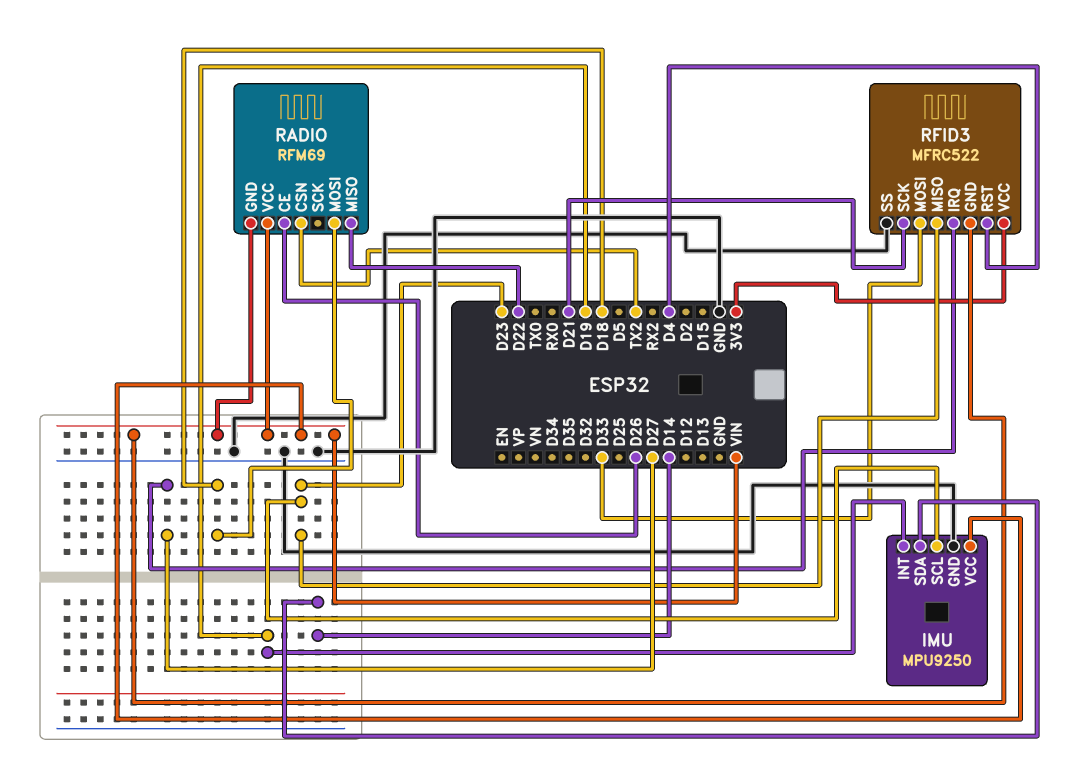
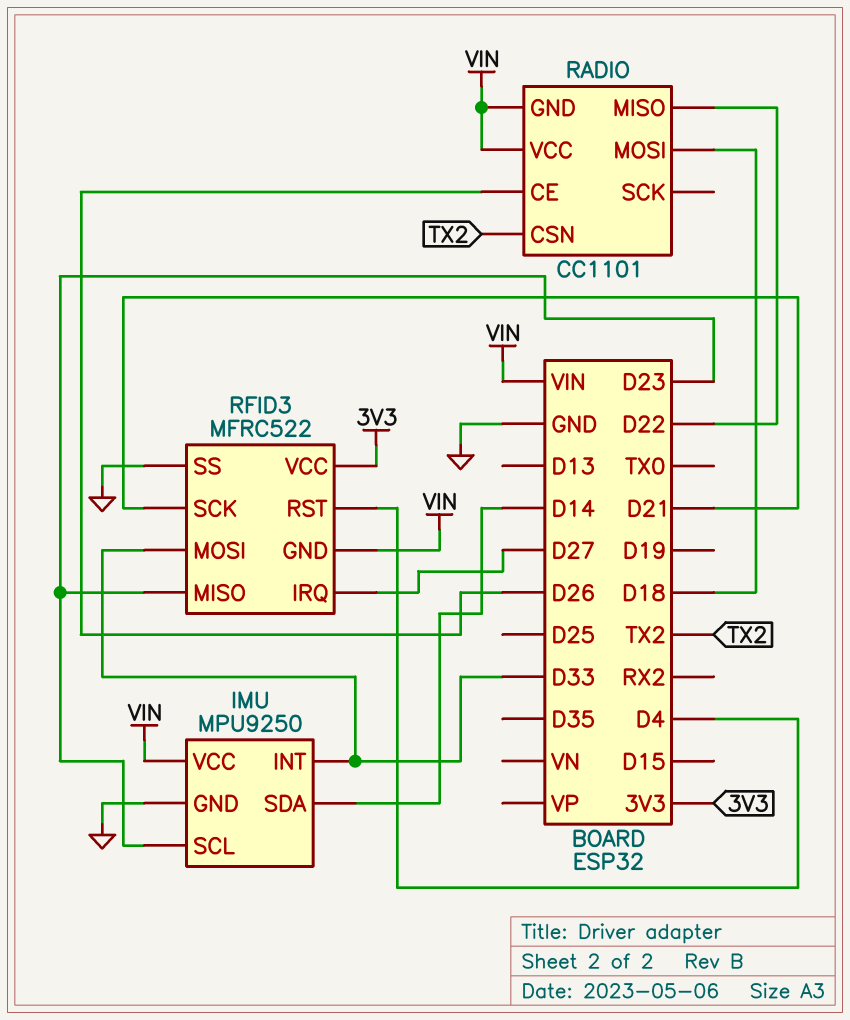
IMU pin INT: D19 -> D33
RADIO: RFM69 -> CC1101

